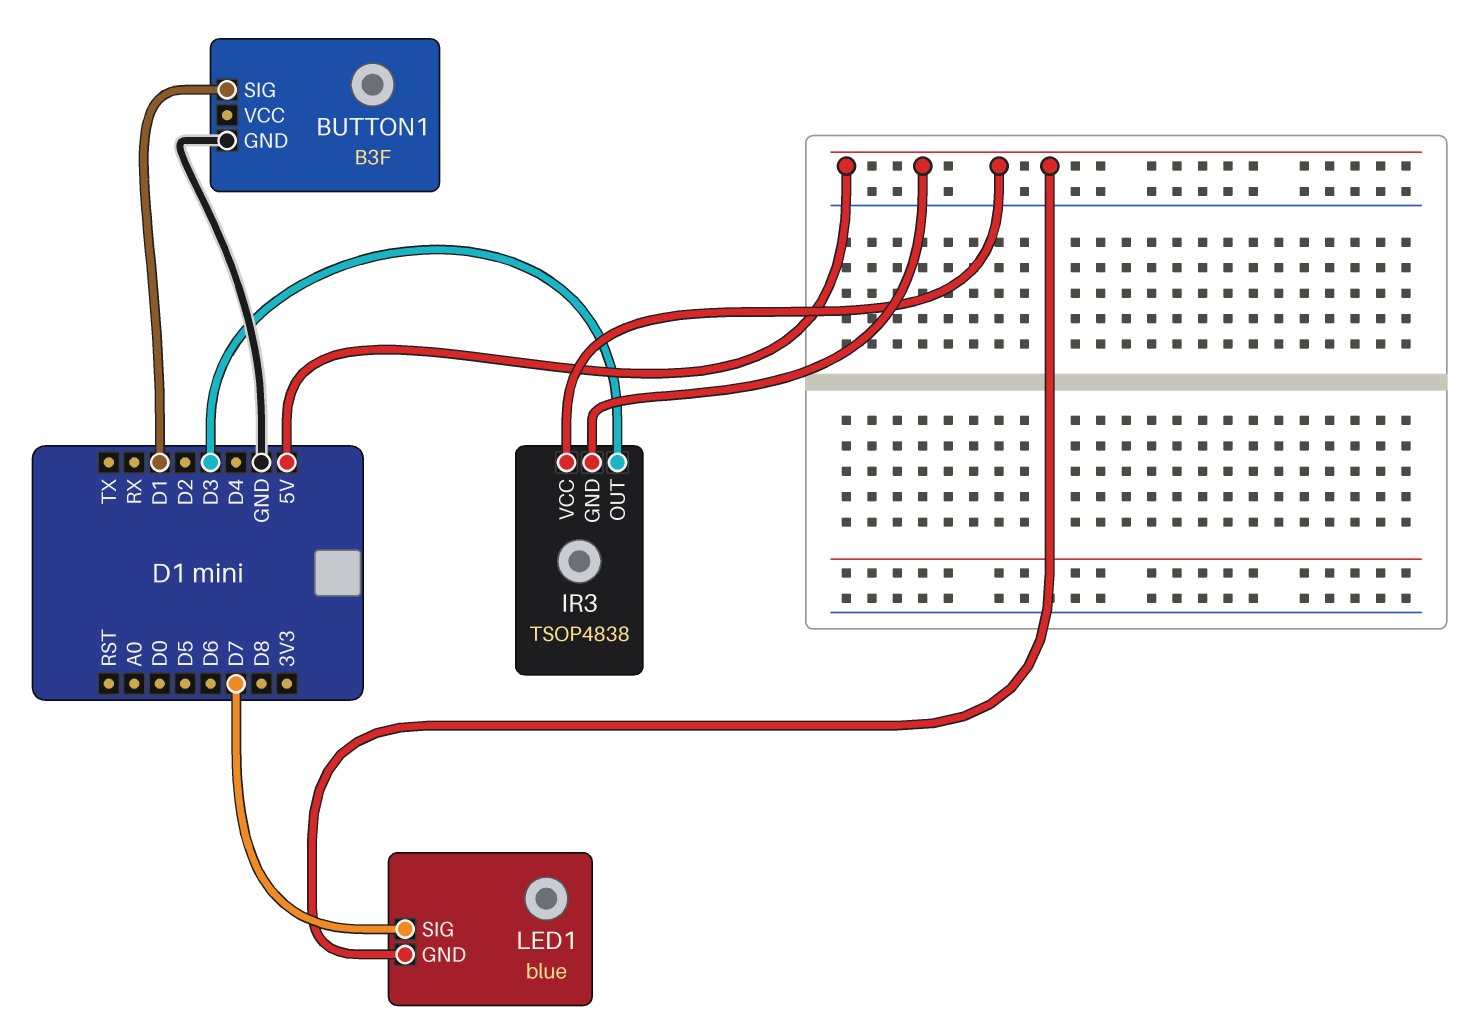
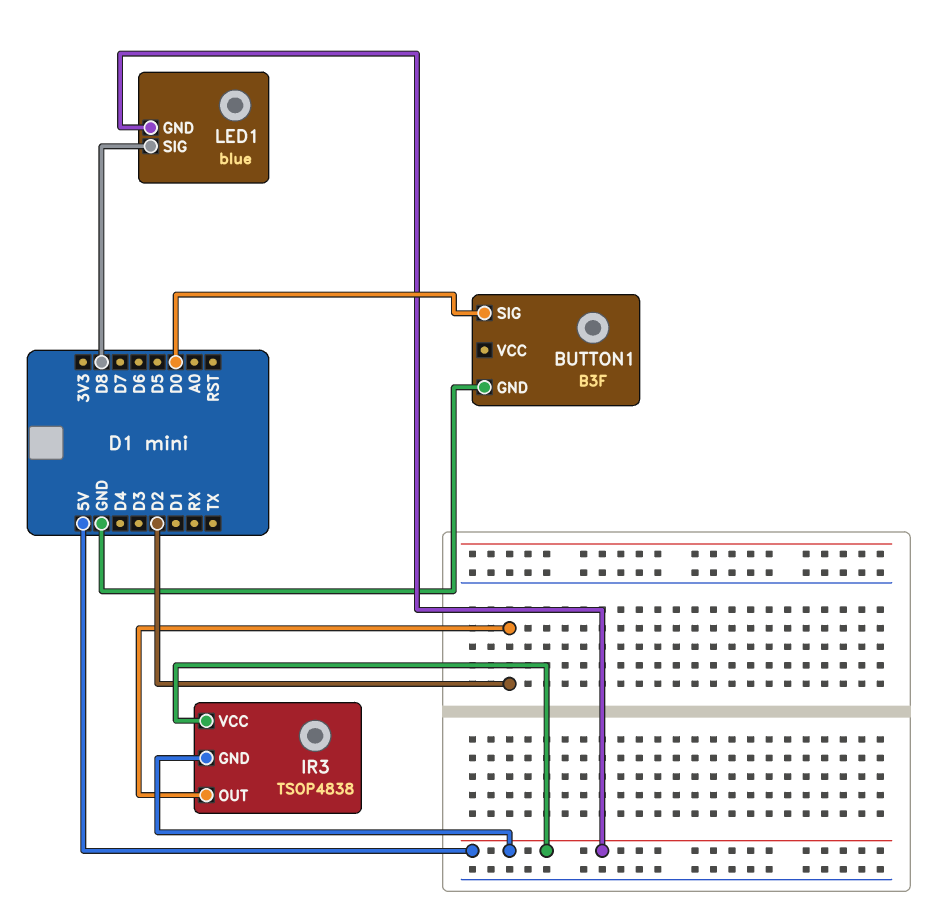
BUTTON1 pin SIG: D1 -> D0
IR3 pin OUT: D3 -> D2
LED1 pin SIG: D7 -> D8

